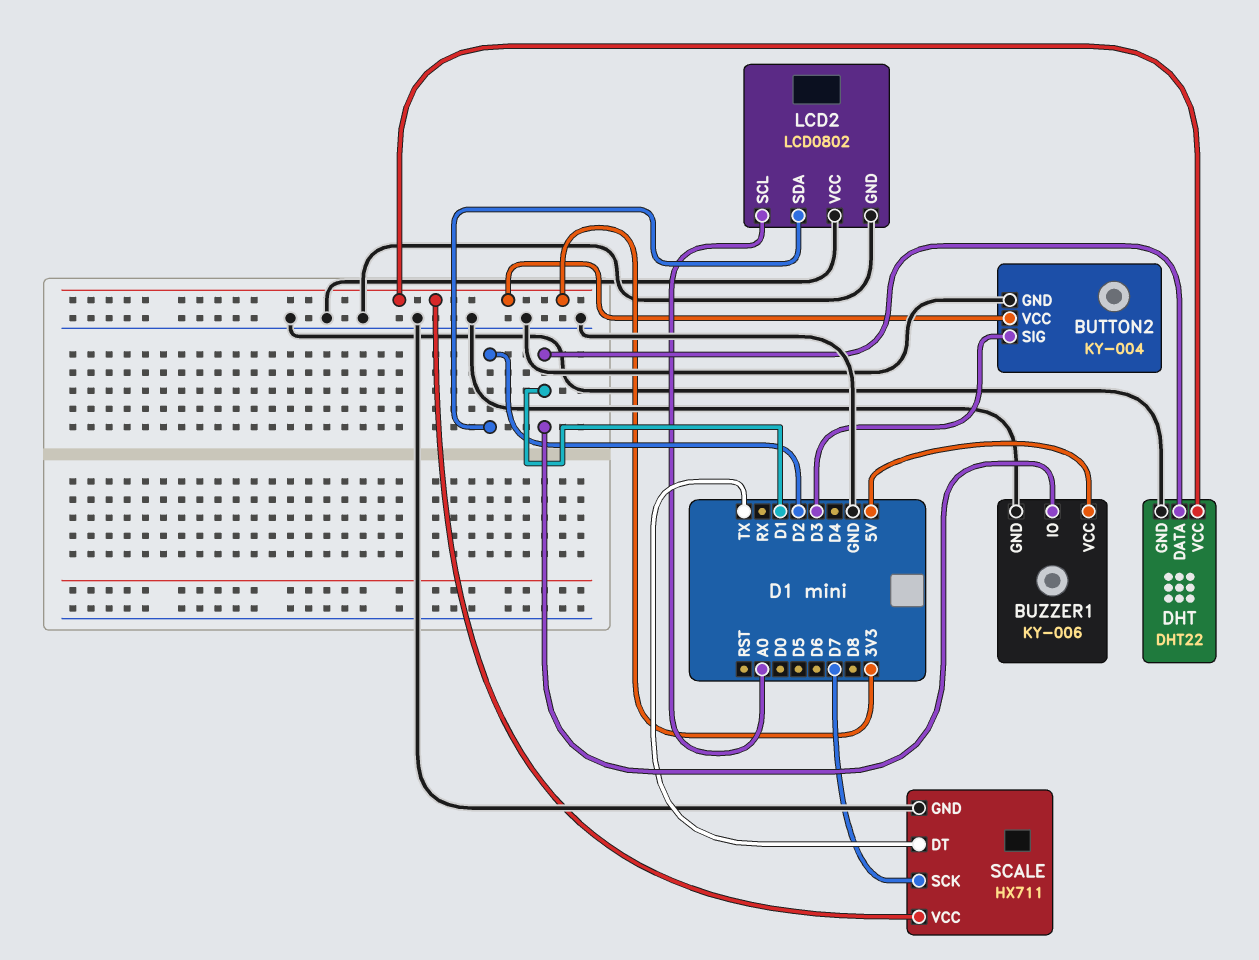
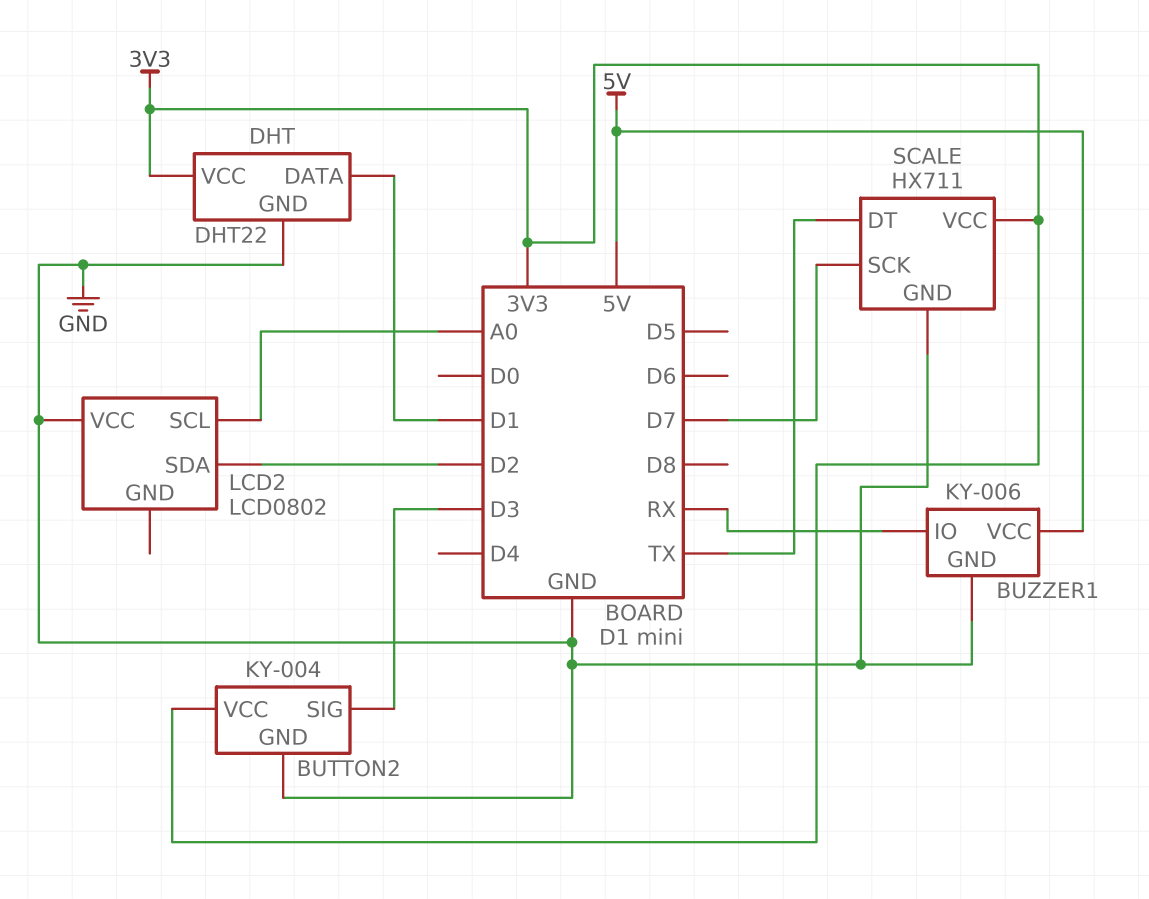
BUZZER1 pin IO: D1 -> RX
LCD2 pin GND: GND -> none

